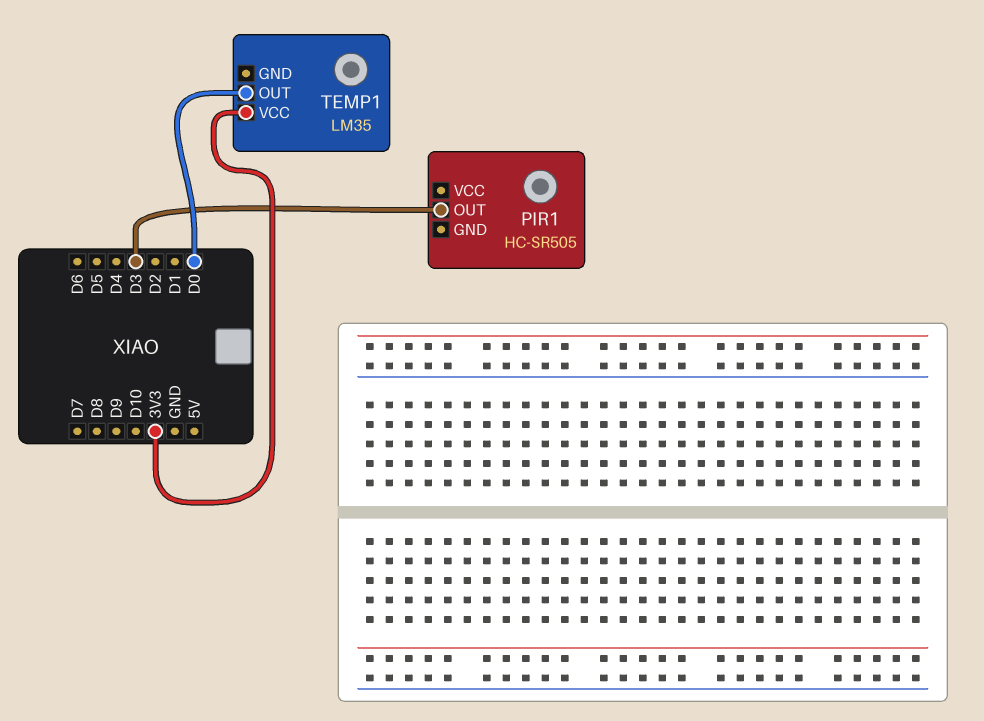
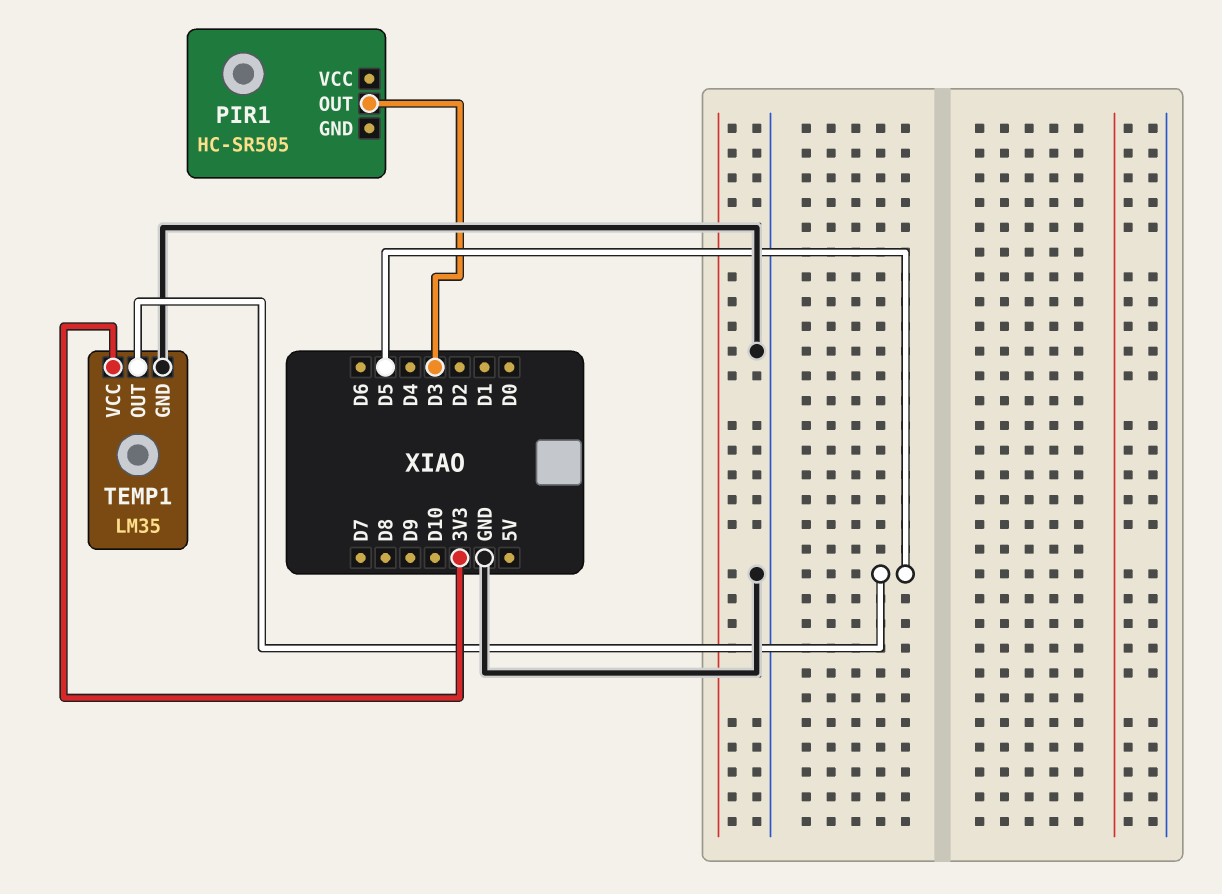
TEMP1 pin GND: none -> GND
TEMP1 pin OUT: D0 -> D5

